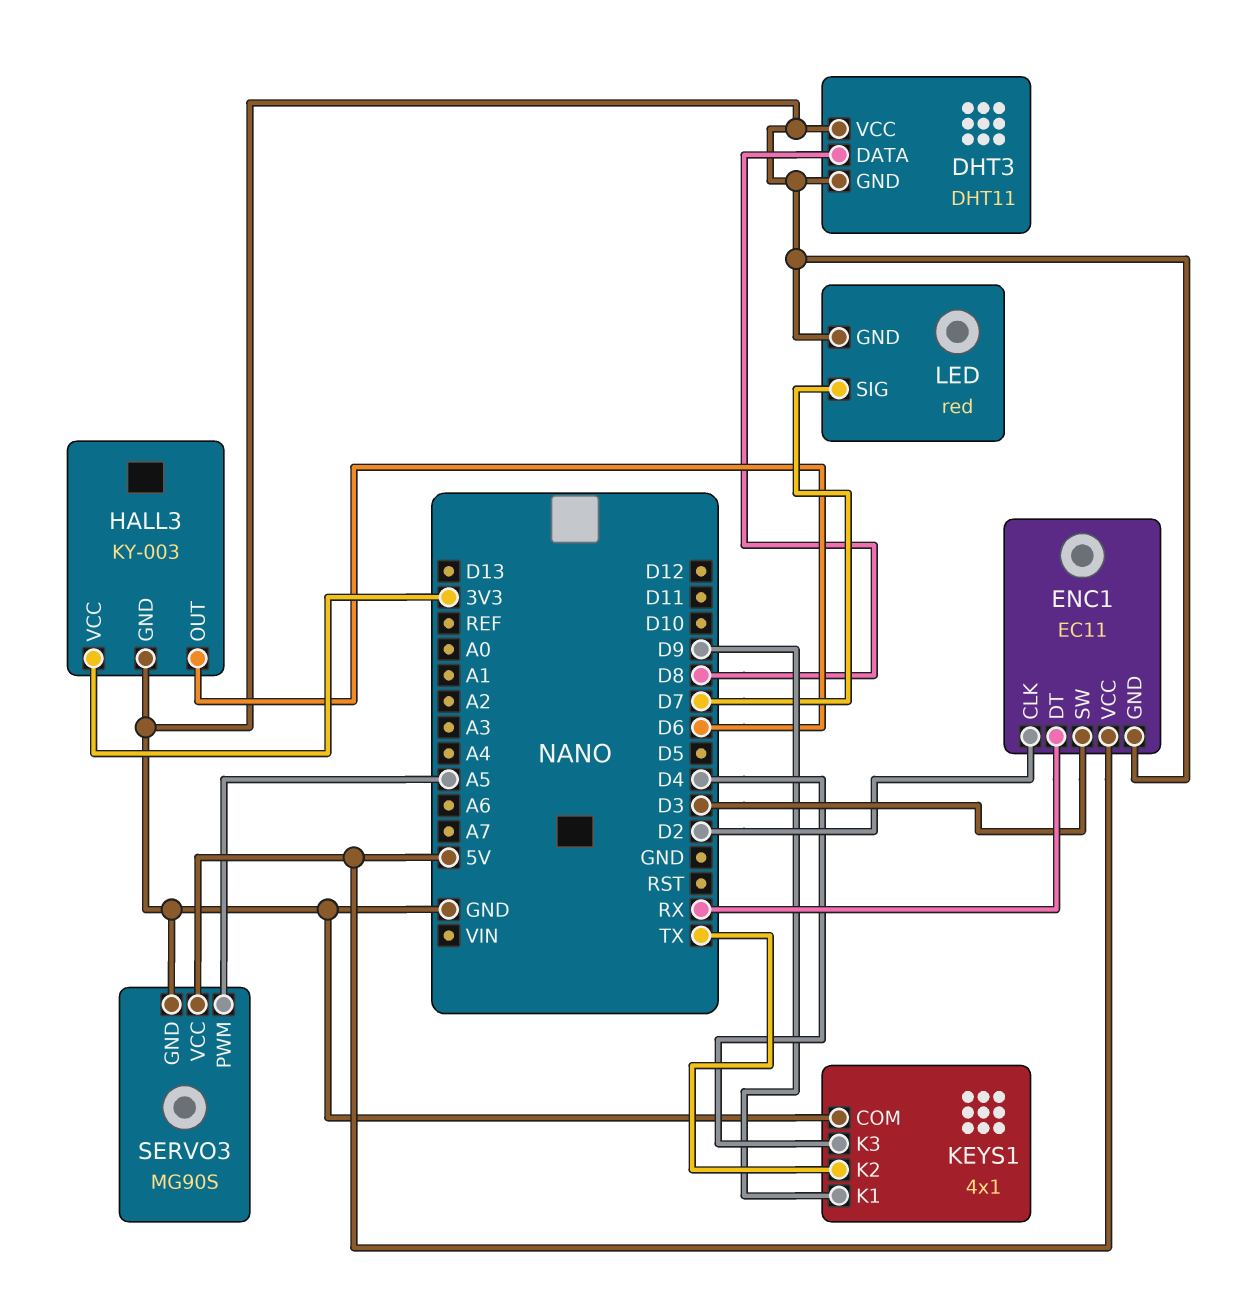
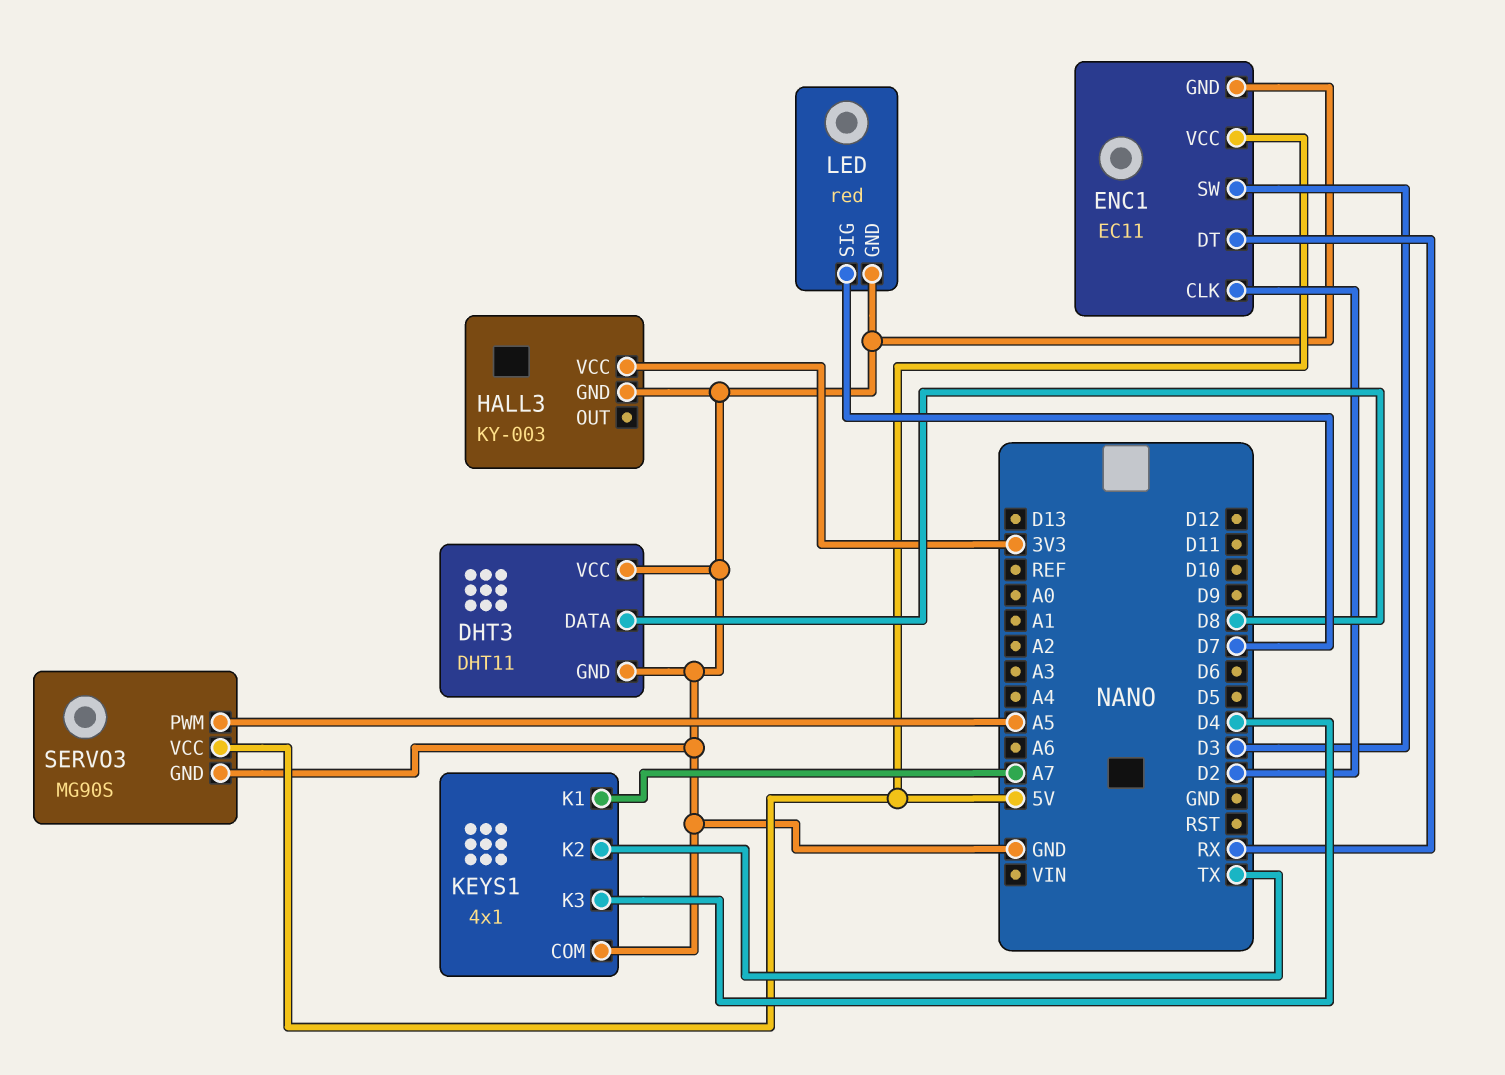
HALL3 pin OUT: D6 -> none
KEYS1 pin K1: D9 -> A7

